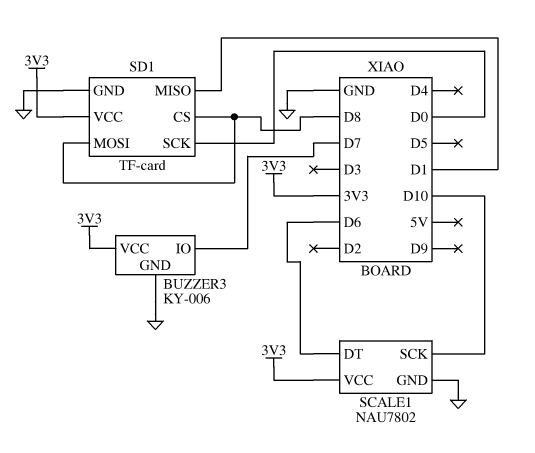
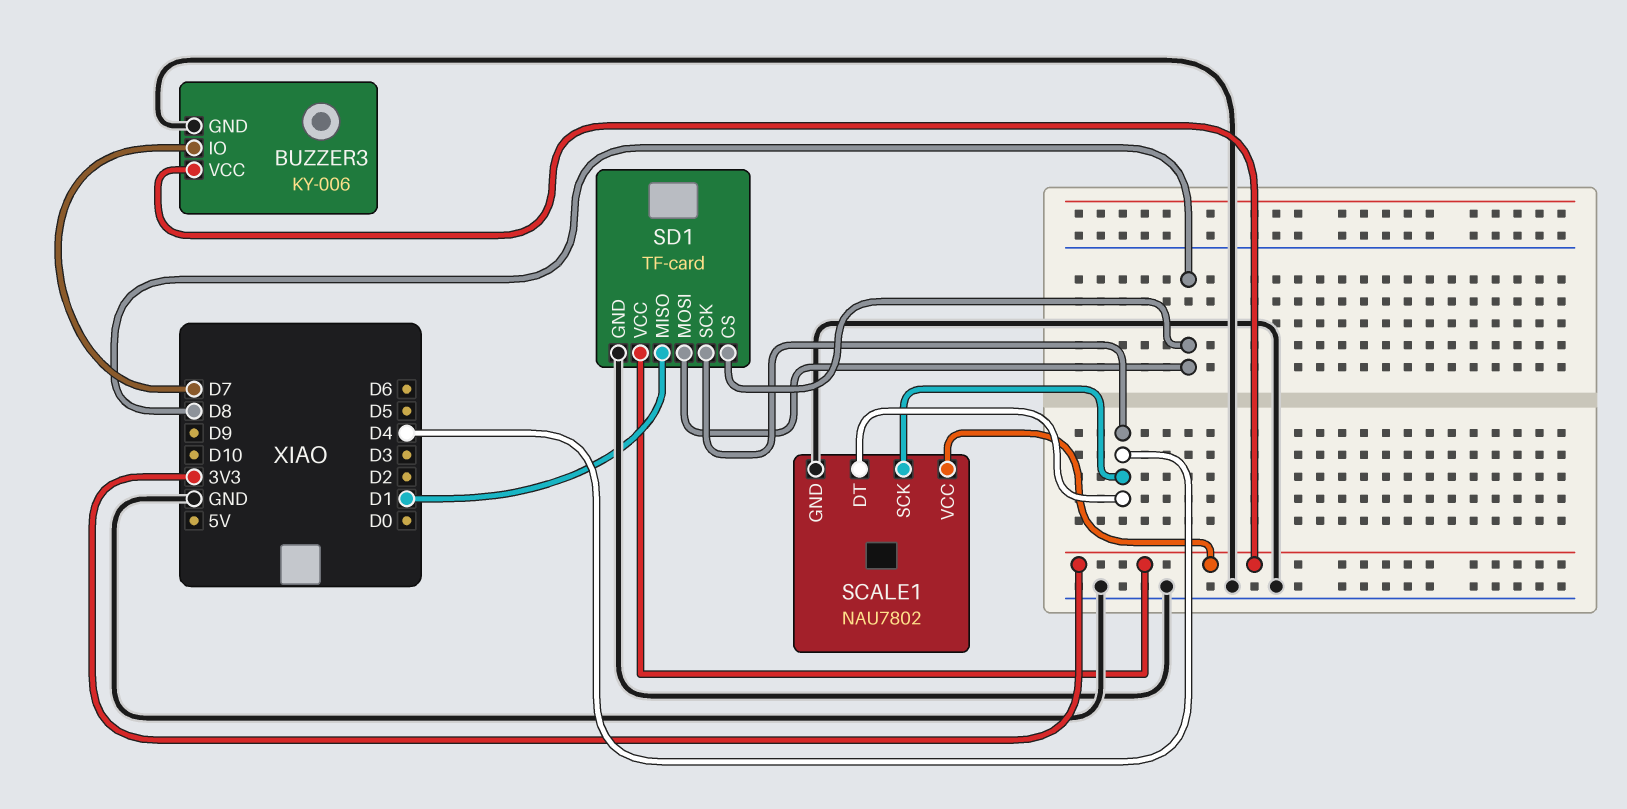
SCALE1 pin DT: D6 -> D4
SCALE1 pin SCK: D10 -> D4
SD1 pin SCK: D0 -> D4

